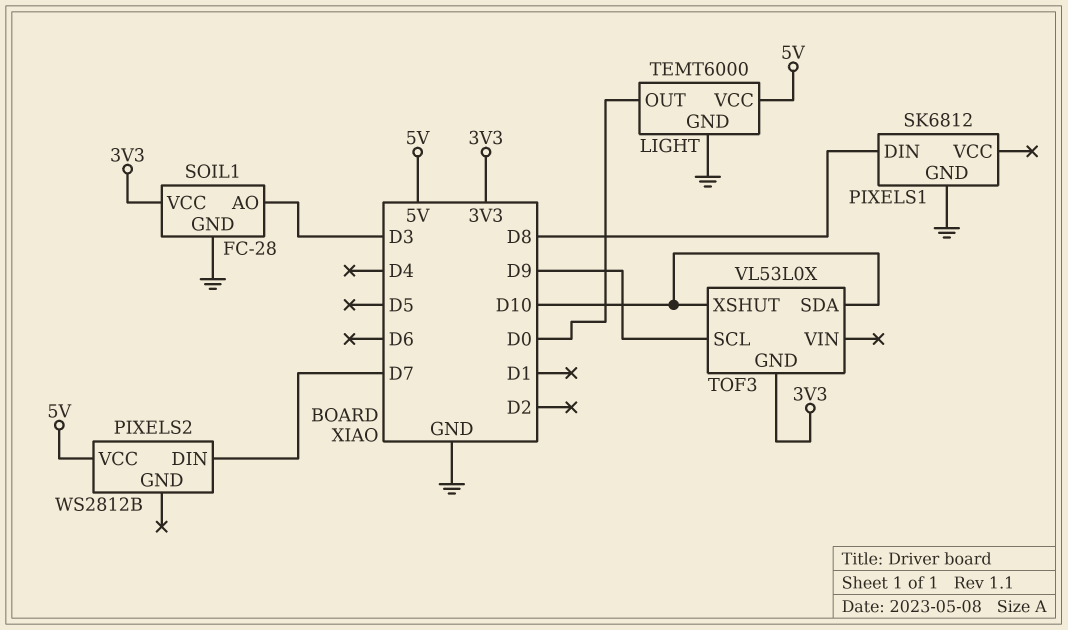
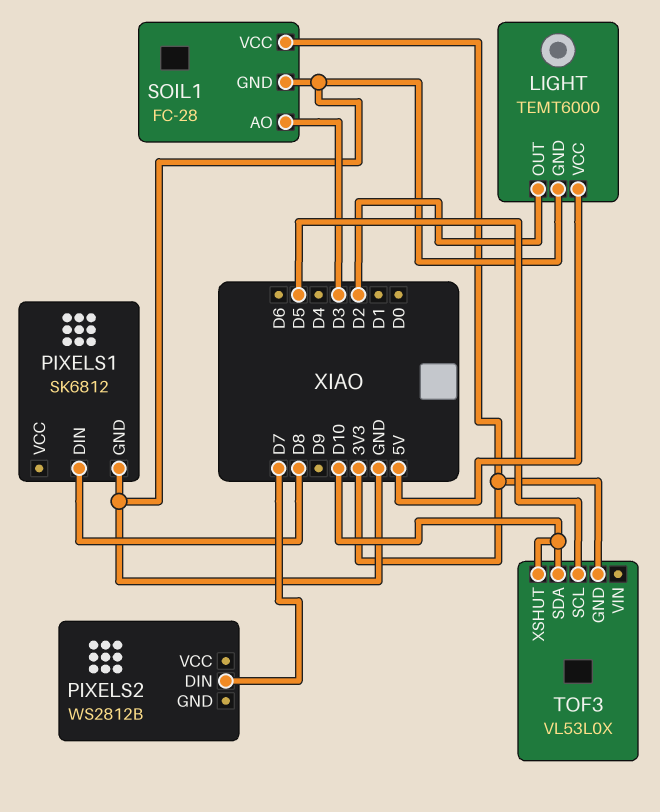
LIGHT pin OUT: D0 -> D2
PIXELS2 pin VCC: 5V -> none
TOF3 pin SCL: D9 -> D5

